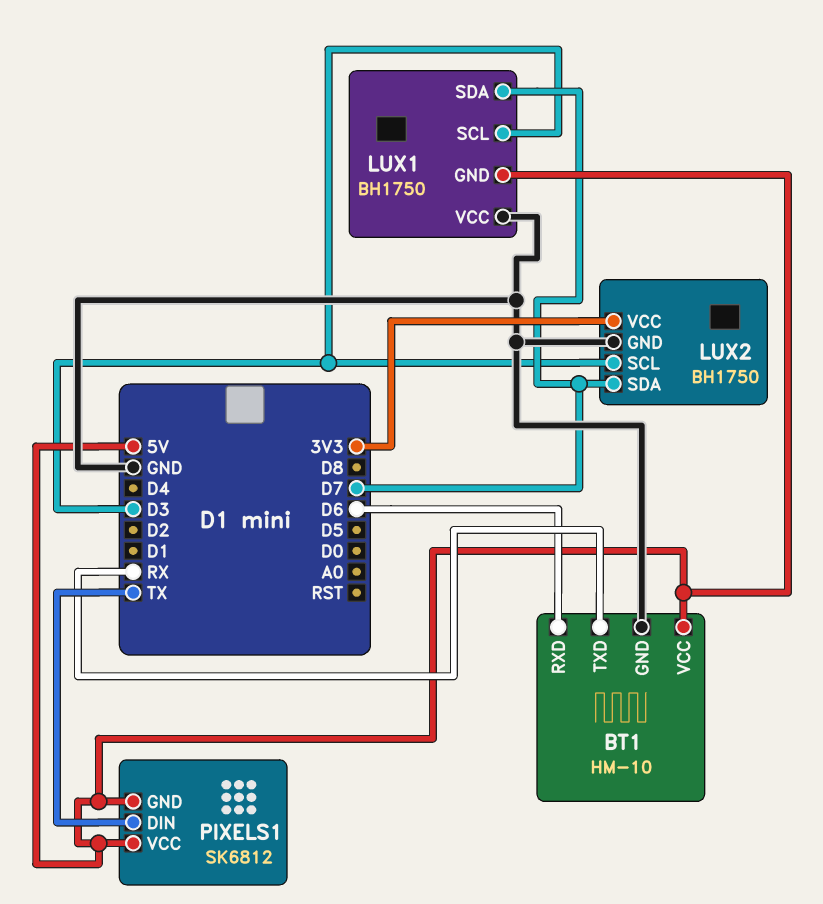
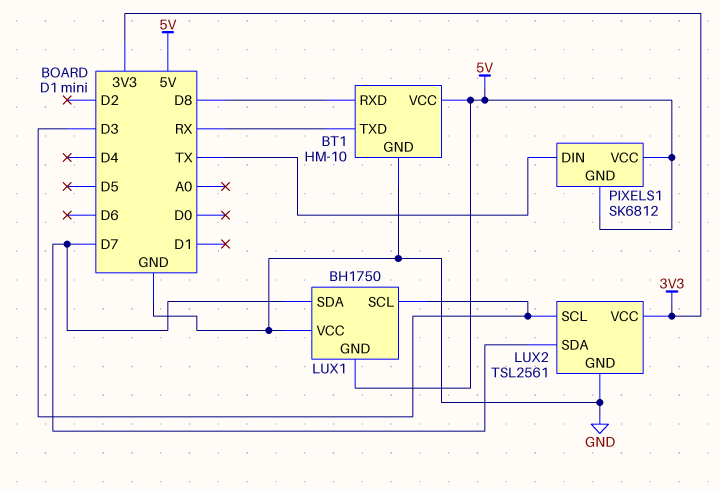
BT1 pin RXD: D6 -> D8
LUX2: BH1750 -> TSL2561

